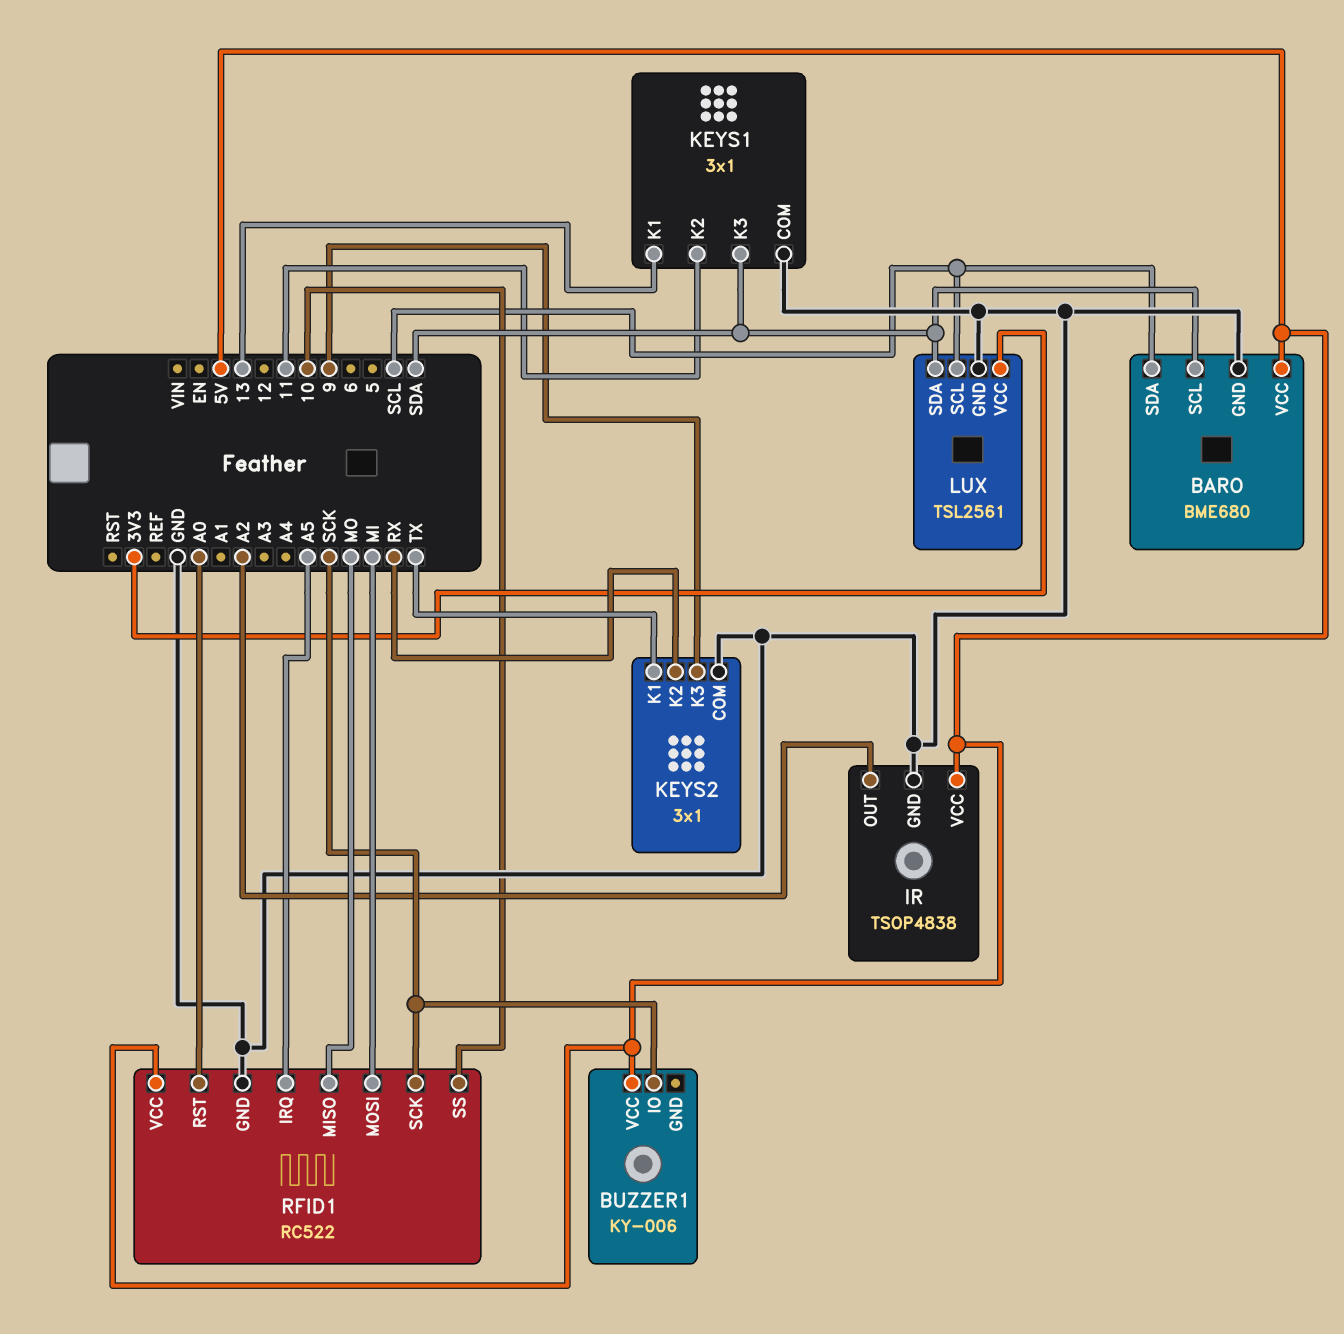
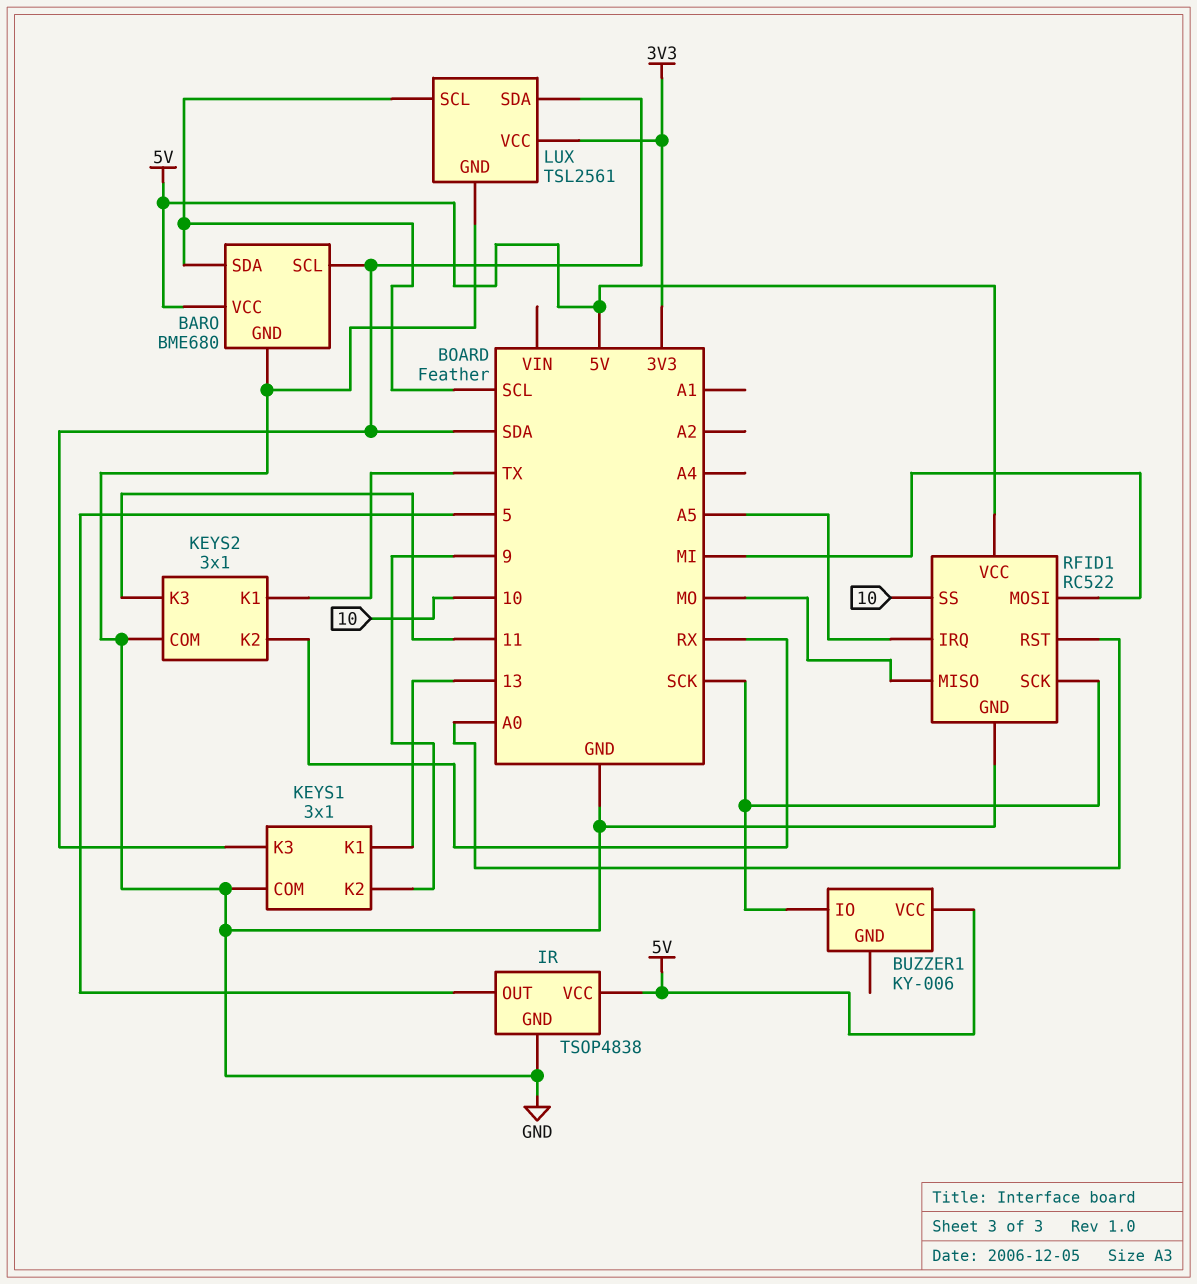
IR pin OUT: A2 -> 5
KEYS1 pin K2: 11 -> 9
KEYS2 pin K3: 9 -> 11

